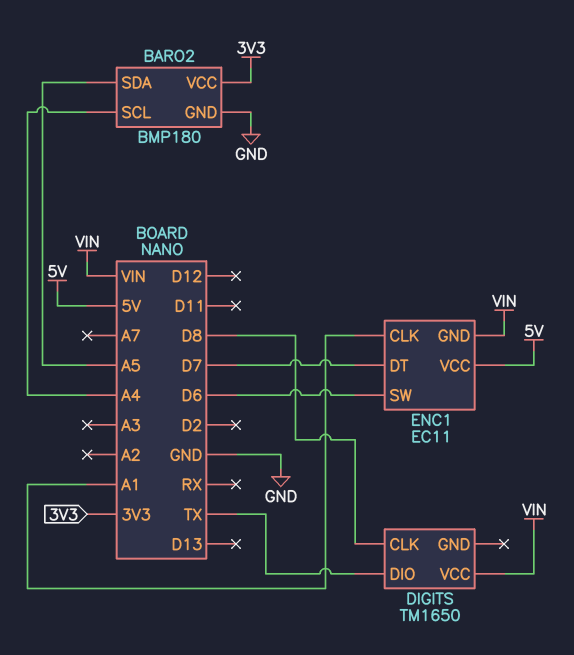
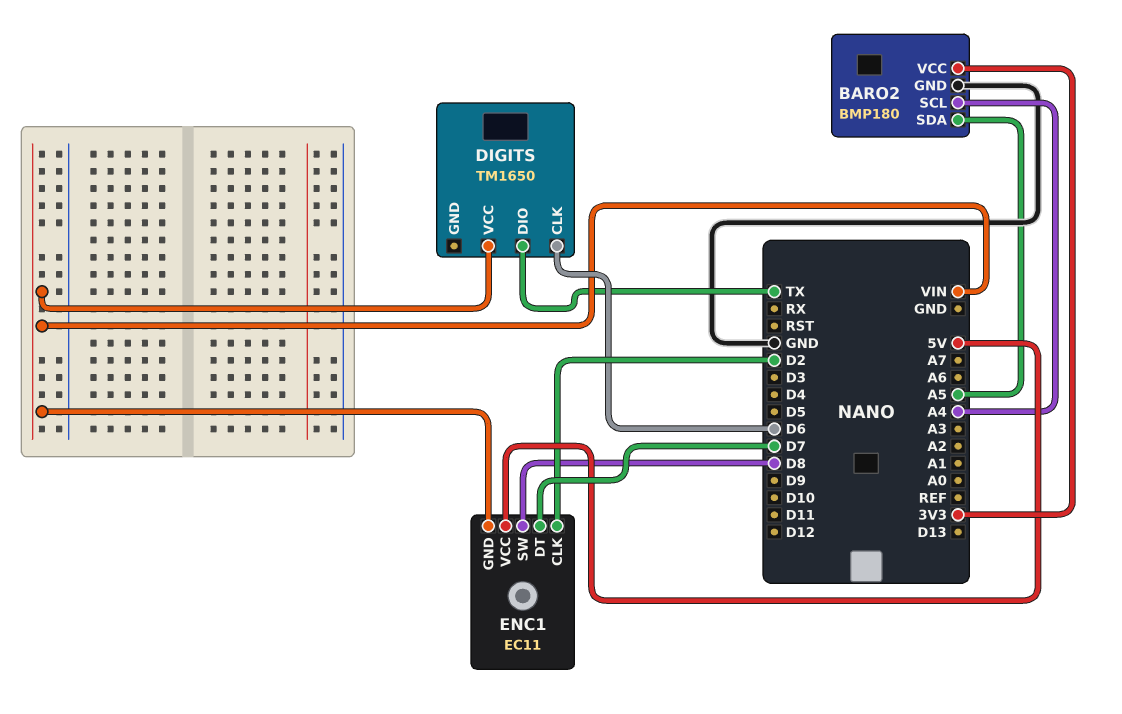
DIGITS pin CLK: D8 -> D6
ENC1 pin CLK: A1 -> D2
ENC1 pin SW: D6 -> D8

